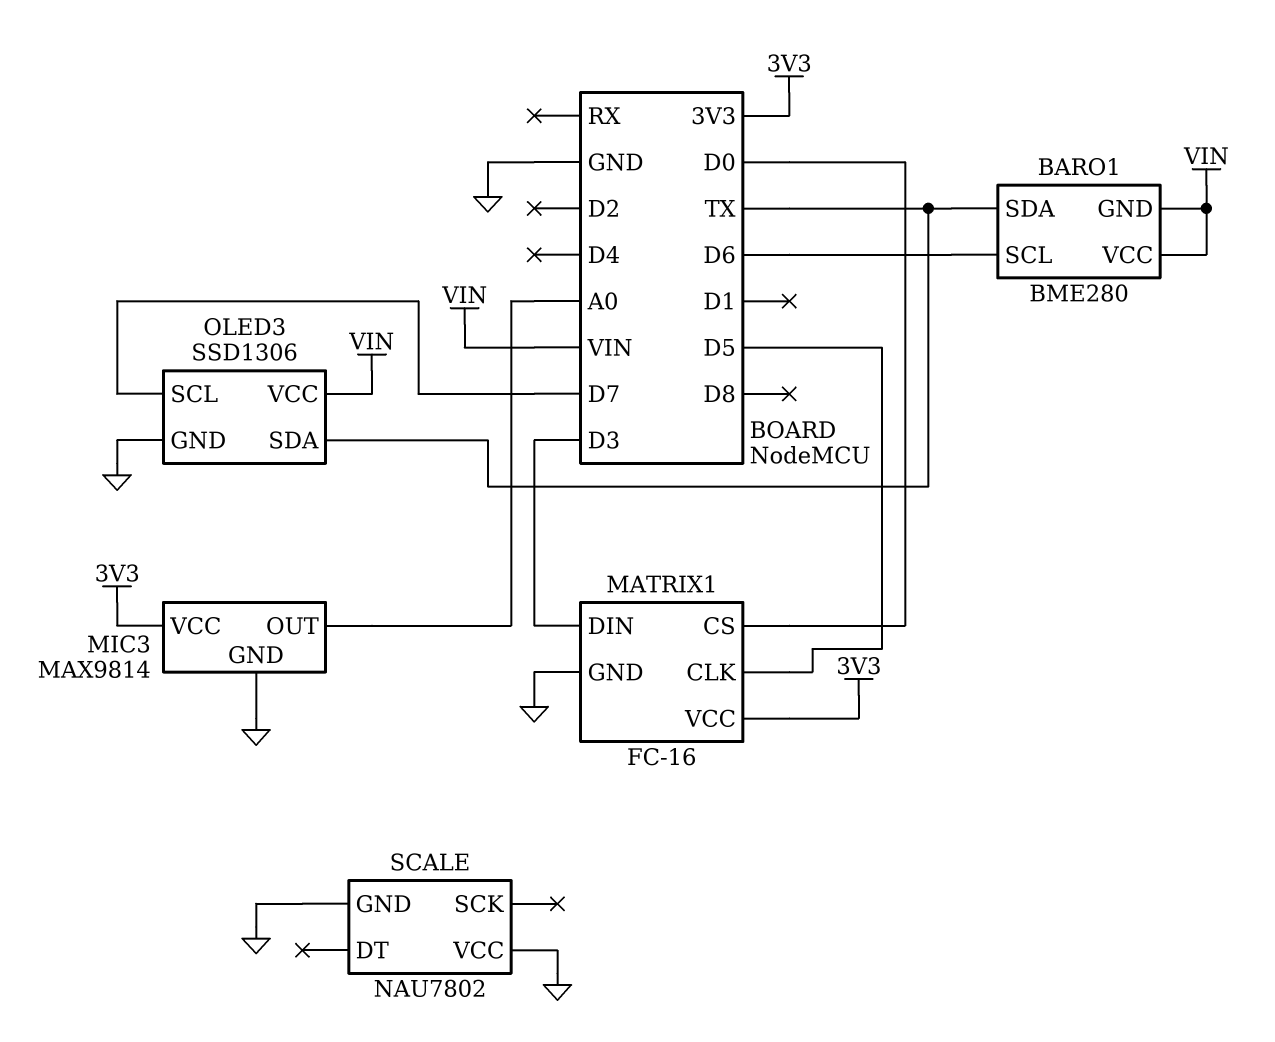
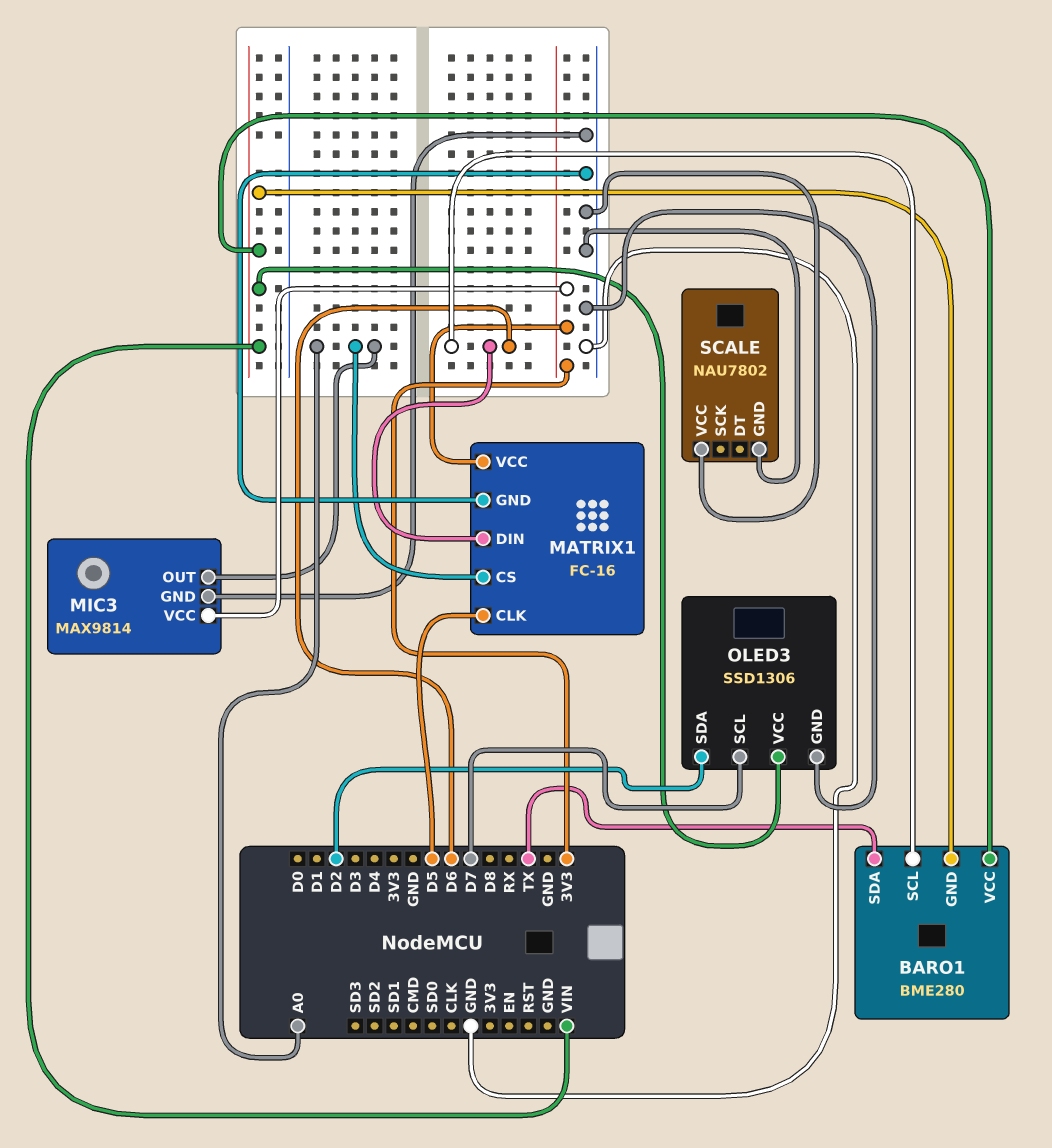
MATRIX1 pin CS: D0 -> A0
MATRIX1 pin DIN: D3 -> D6
OLED3 pin SDA: TX -> D2

